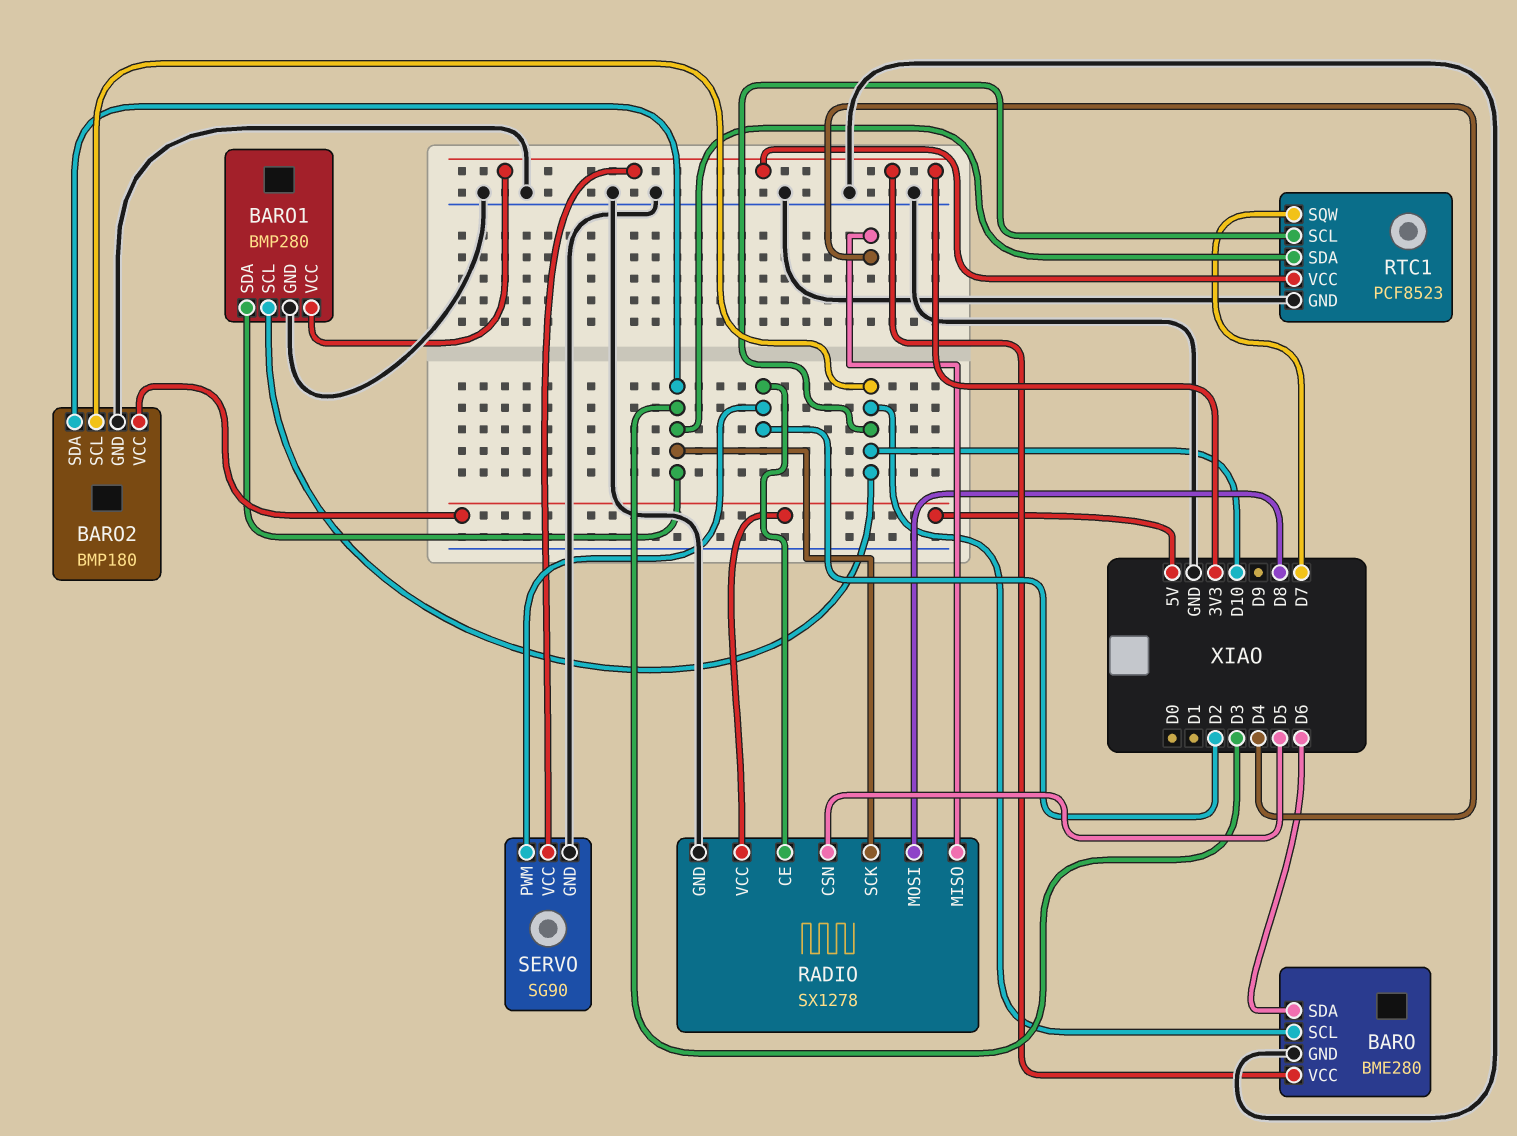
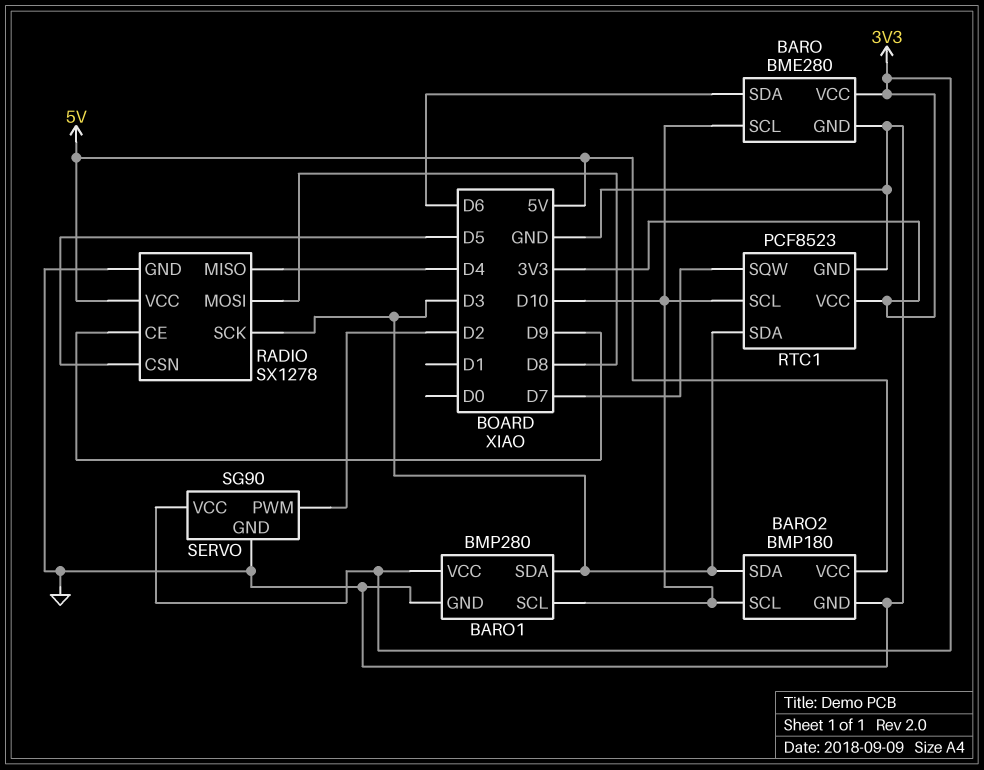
RADIO pin CE: D2 -> D9

